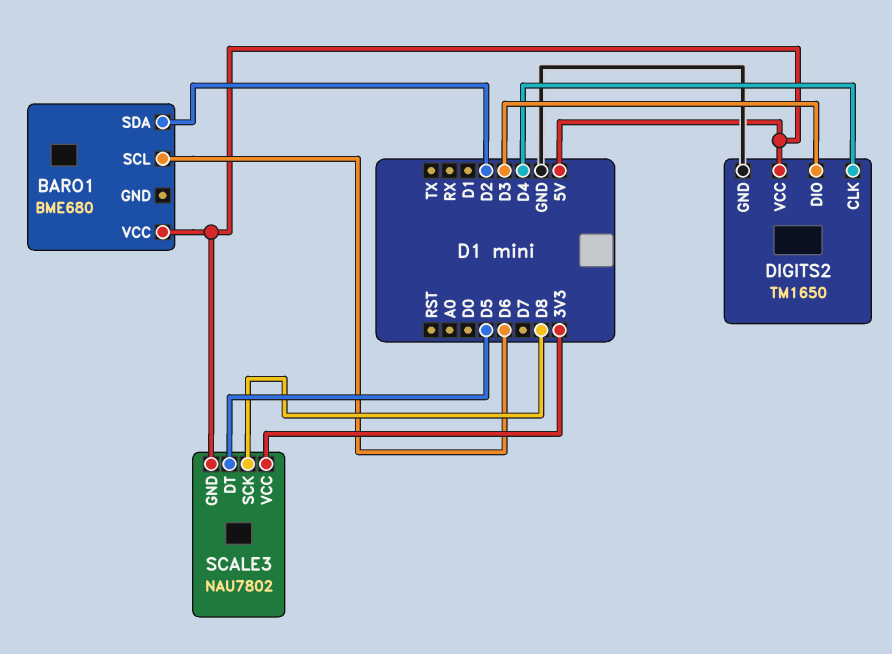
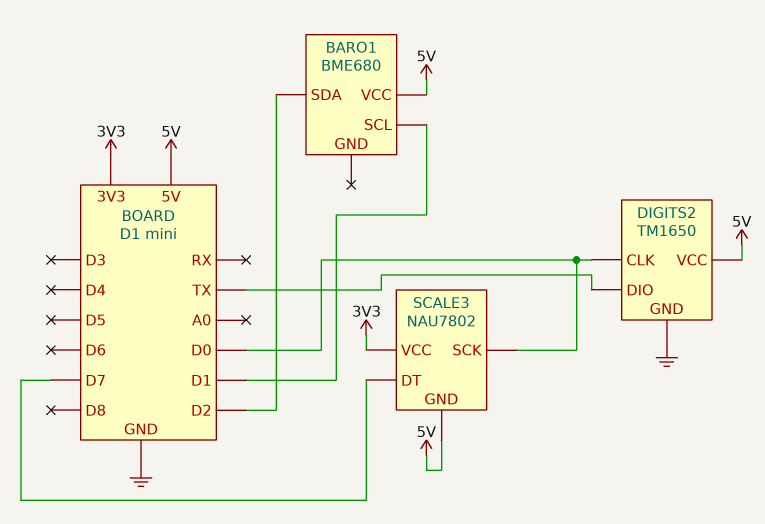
BARO1 pin SCL: D6 -> D1
DIGITS2 pin CLK: D4 -> D0
DIGITS2 pin DIO: D3 -> TX
SCALE3 pin DT: D5 -> D7
SCALE3 pin SCK: D8 -> D0

